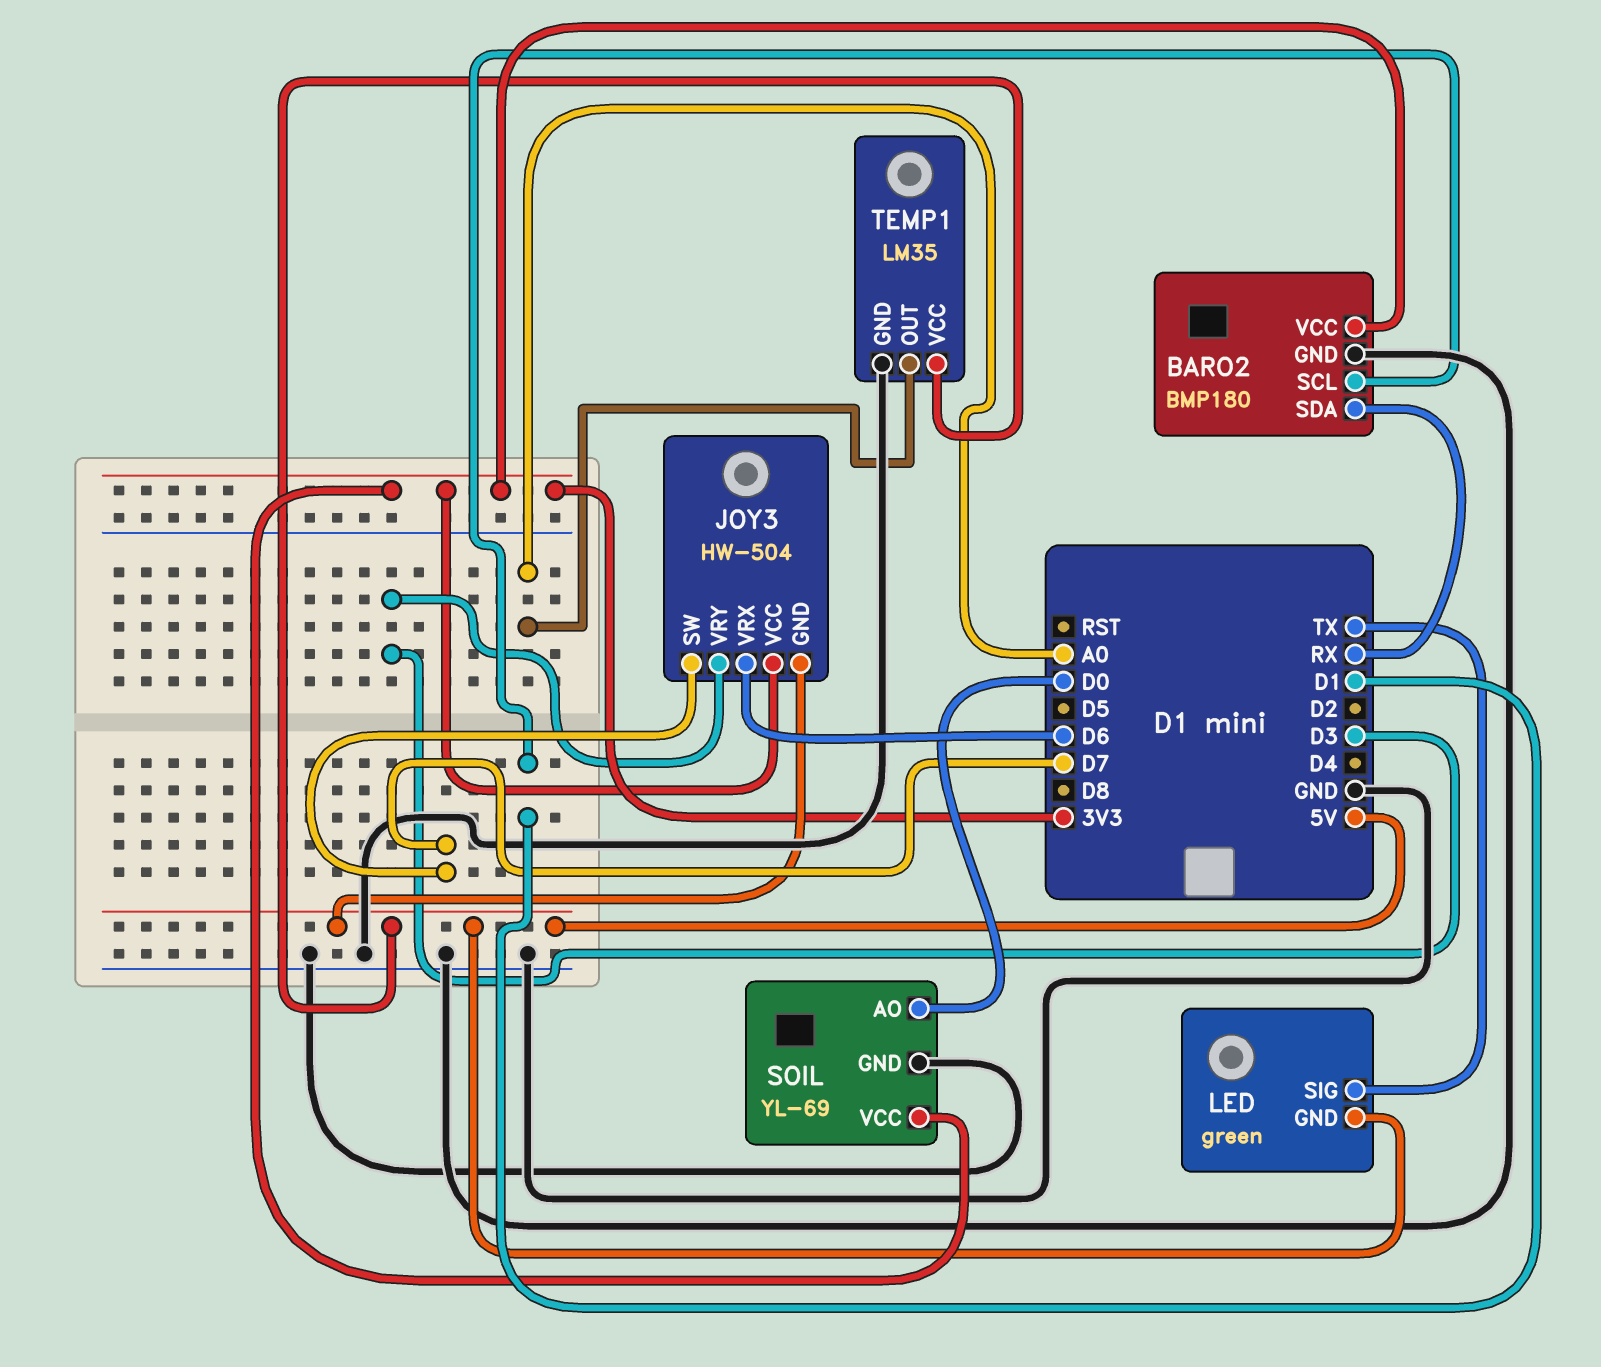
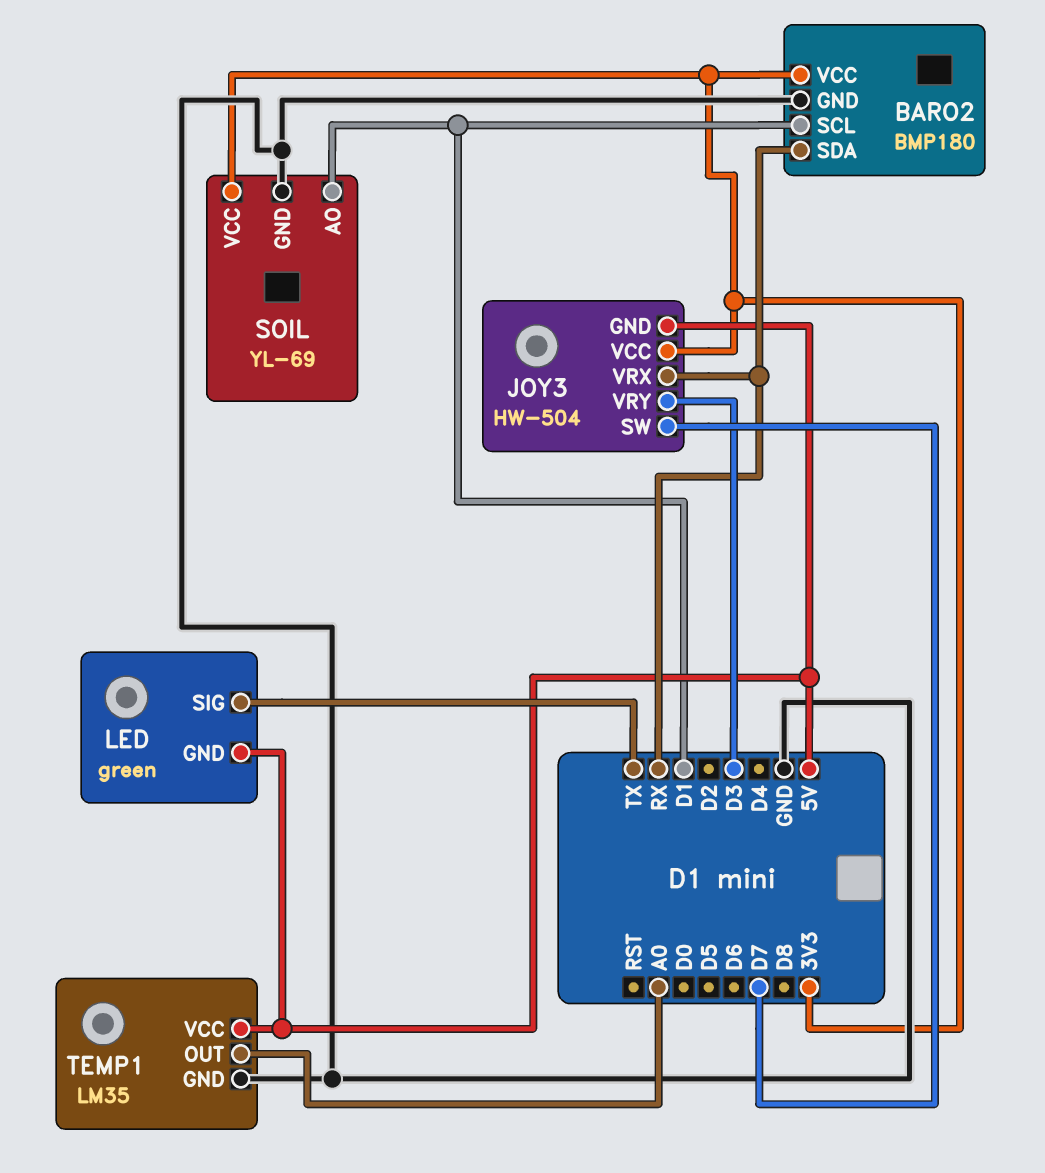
JOY3 pin VRX: D6 -> RX
SOIL pin AO: D0 -> D1

